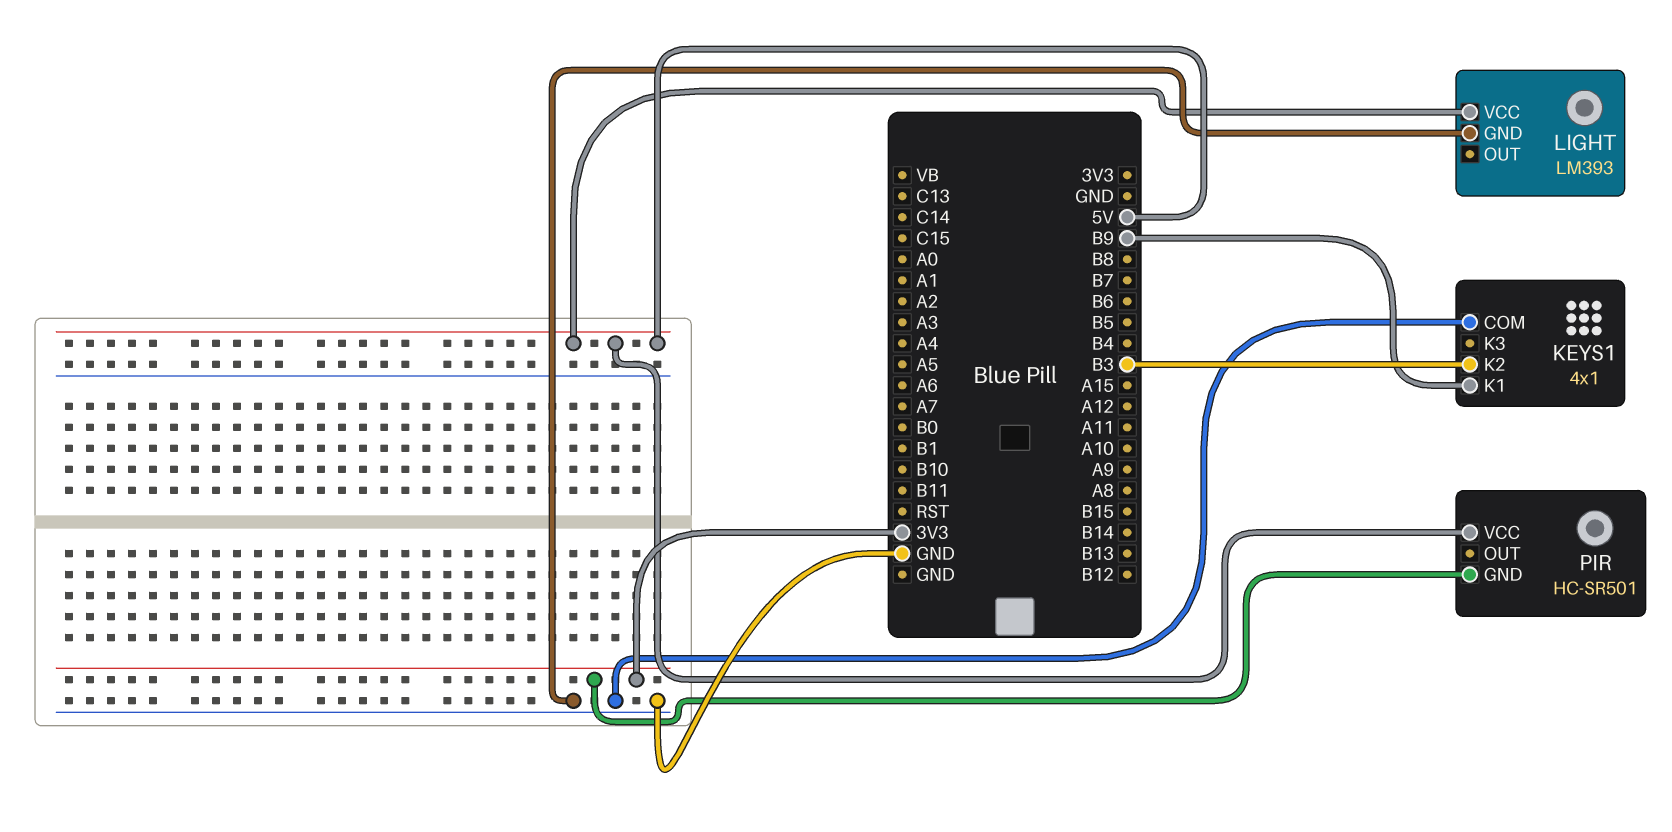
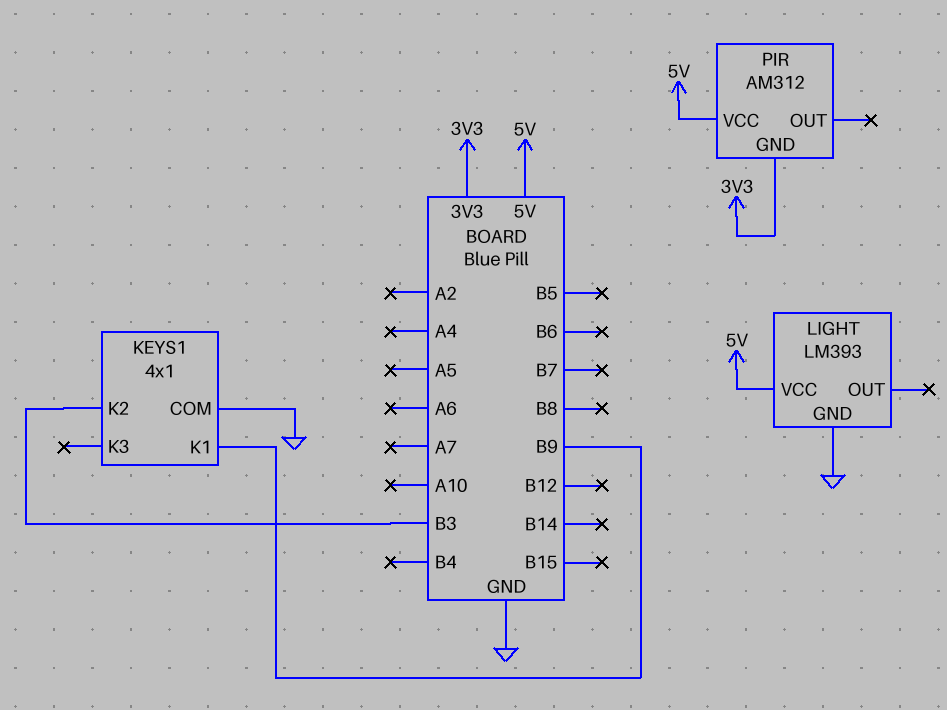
PIR: HC-SR501 -> AM312

